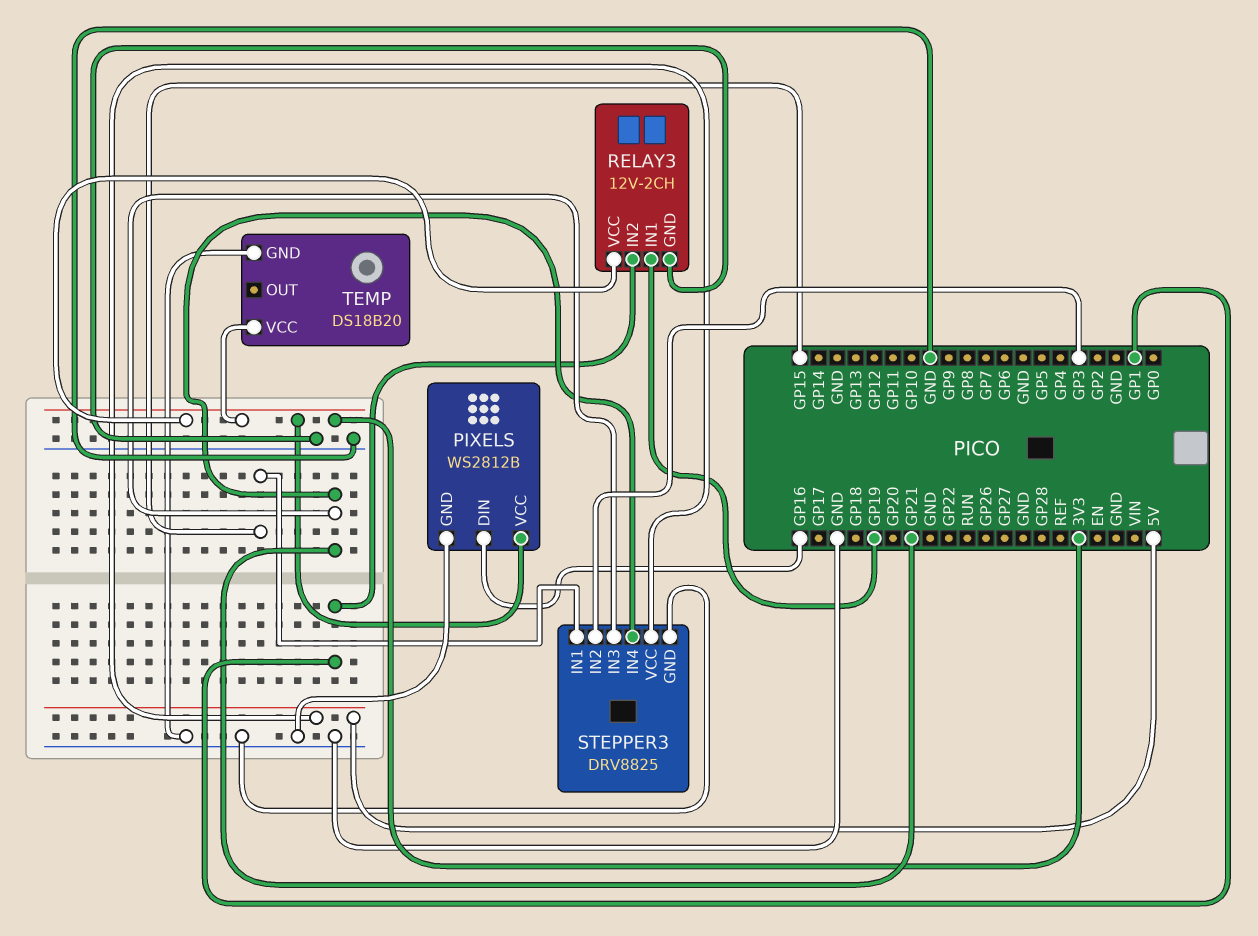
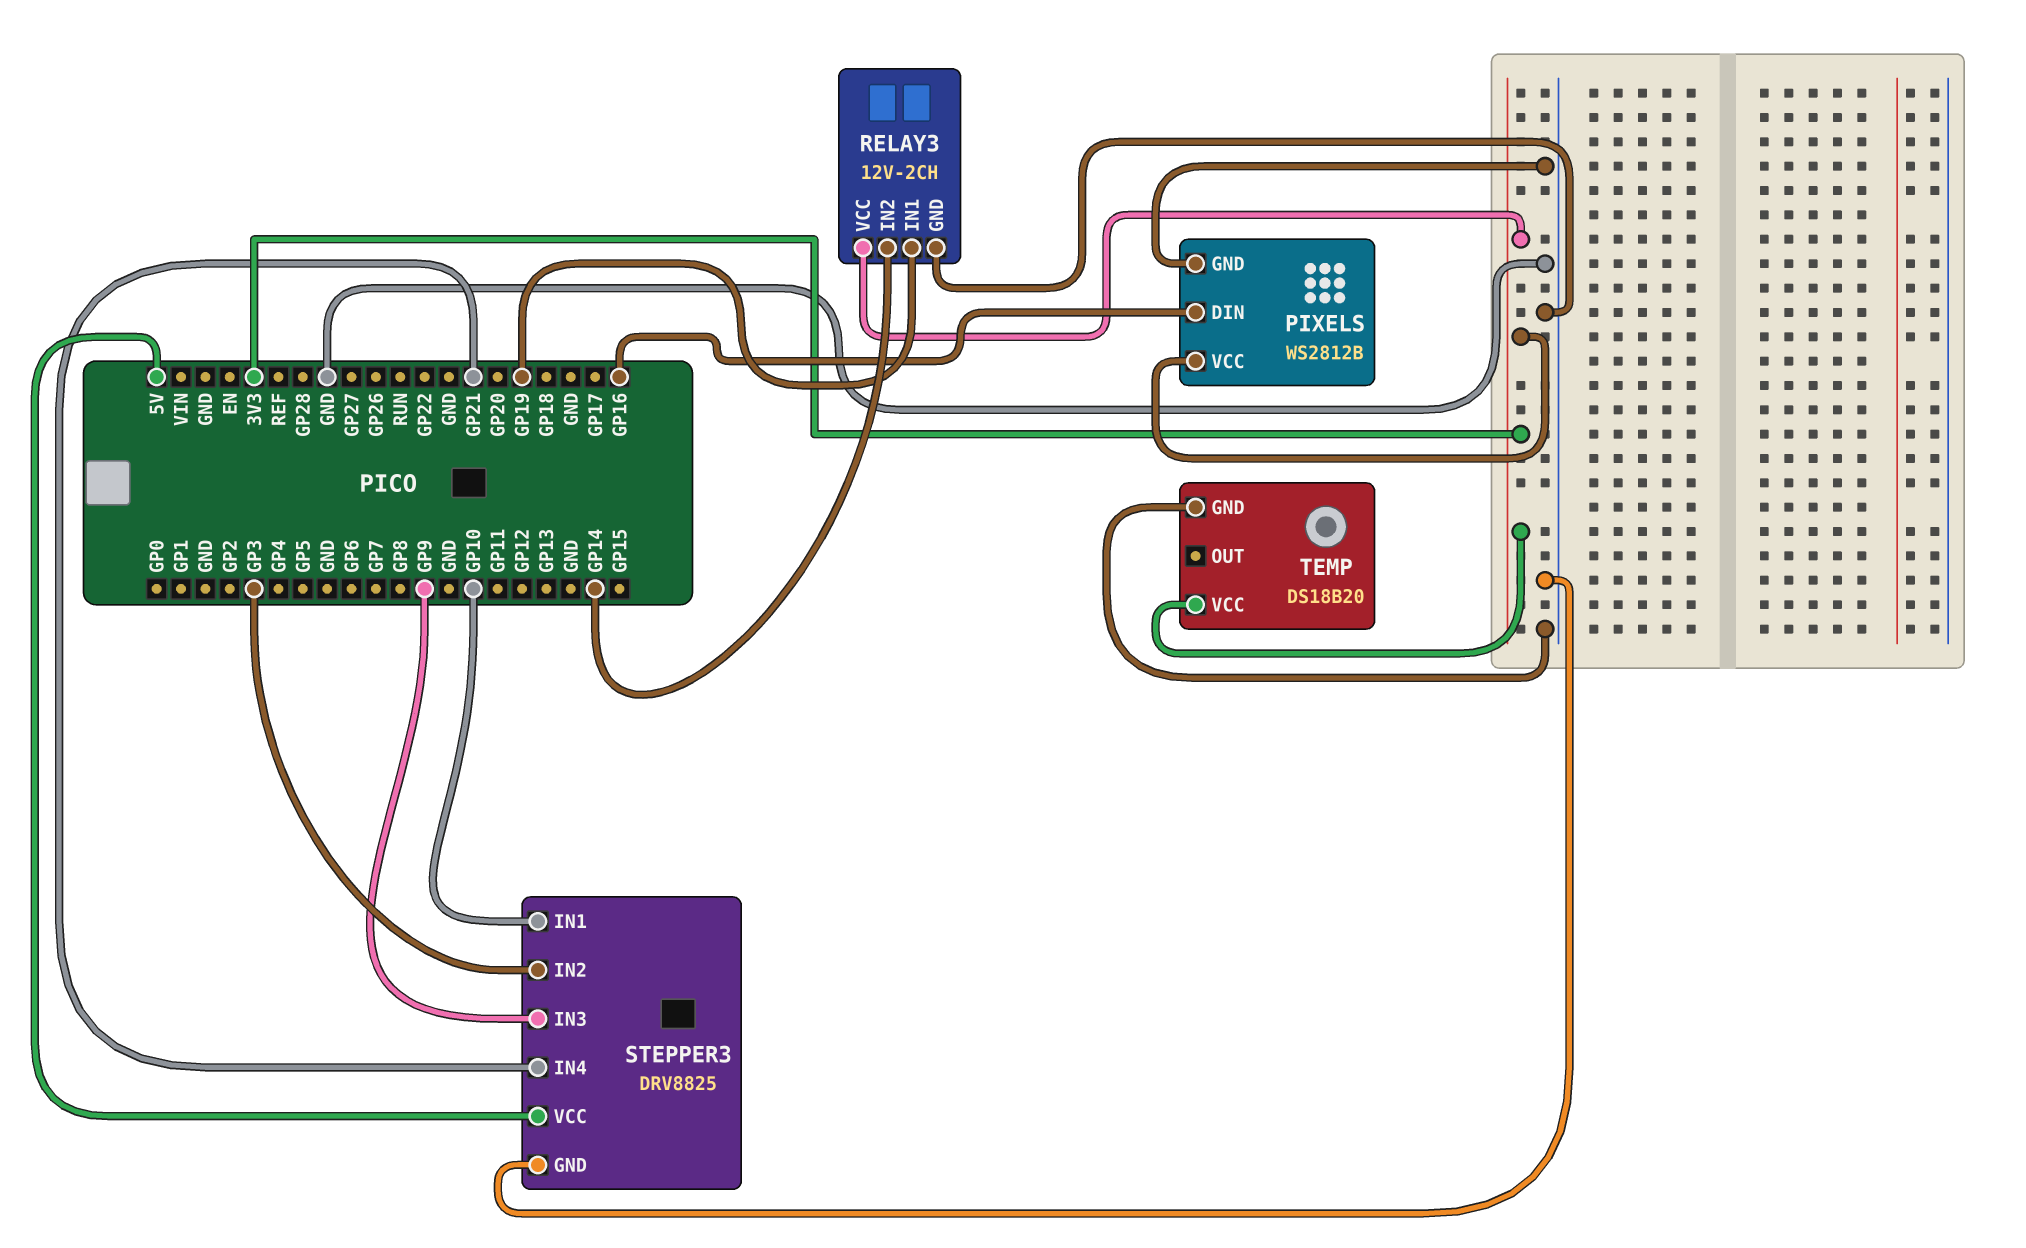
RELAY3 pin IN2: GP1 -> GP14
STEPPER3 pin IN1: GP15 -> GP10
STEPPER3 pin IN3: GP21 -> GP9

